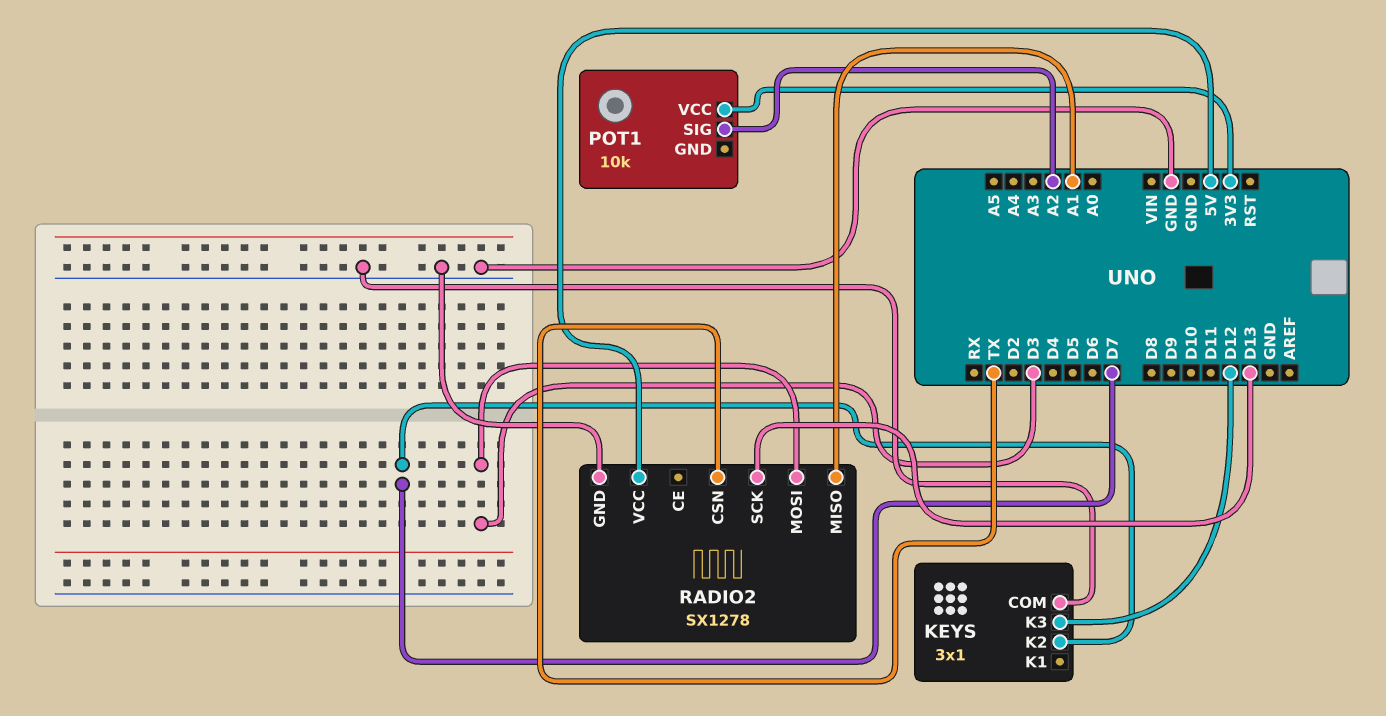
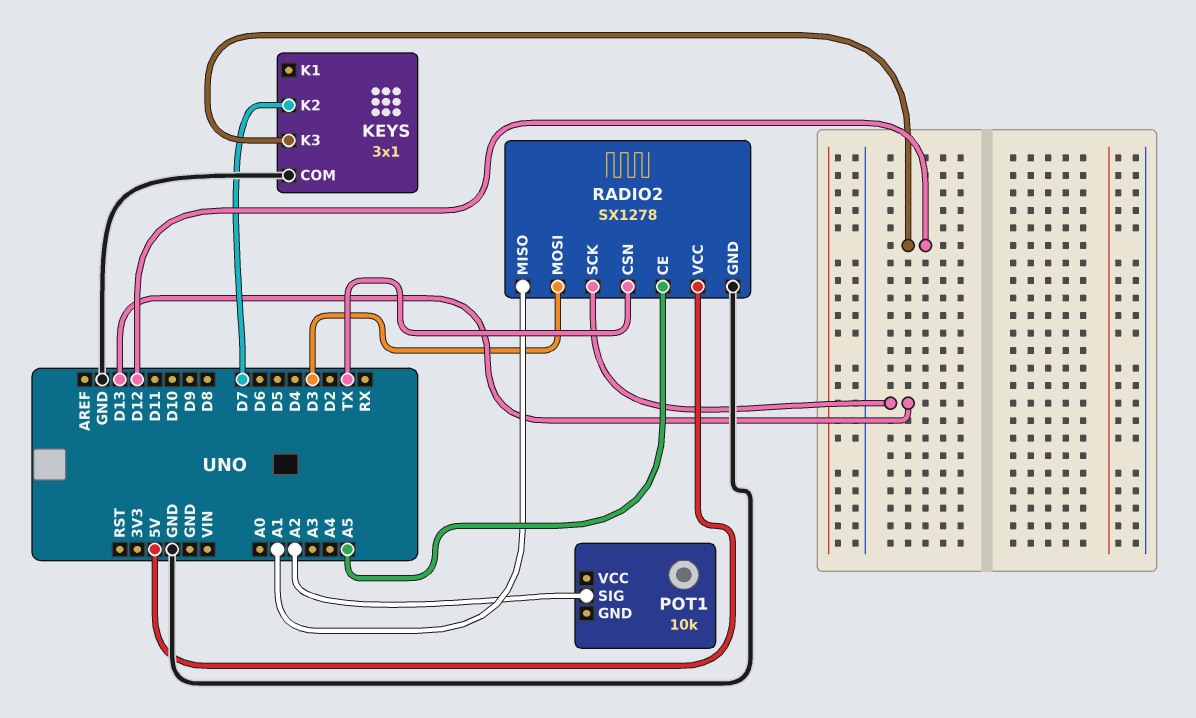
POT1 pin VCC: 3V3 -> none
RADIO2 pin CE: none -> A5

